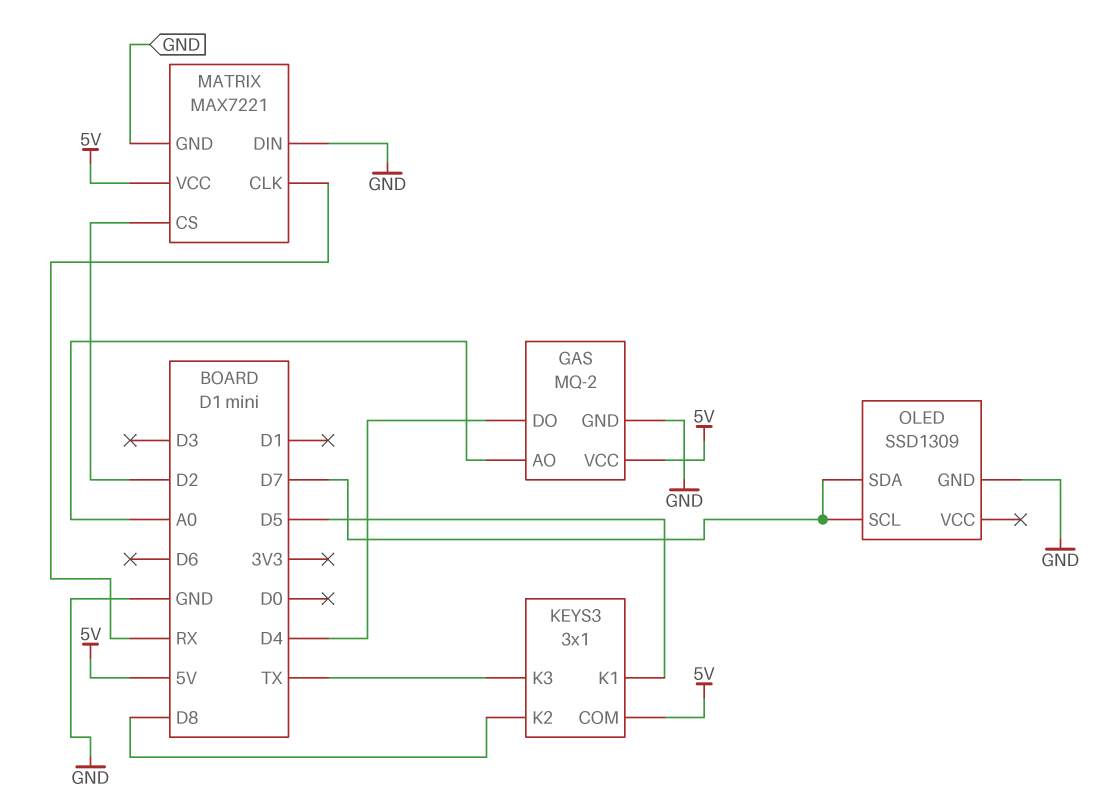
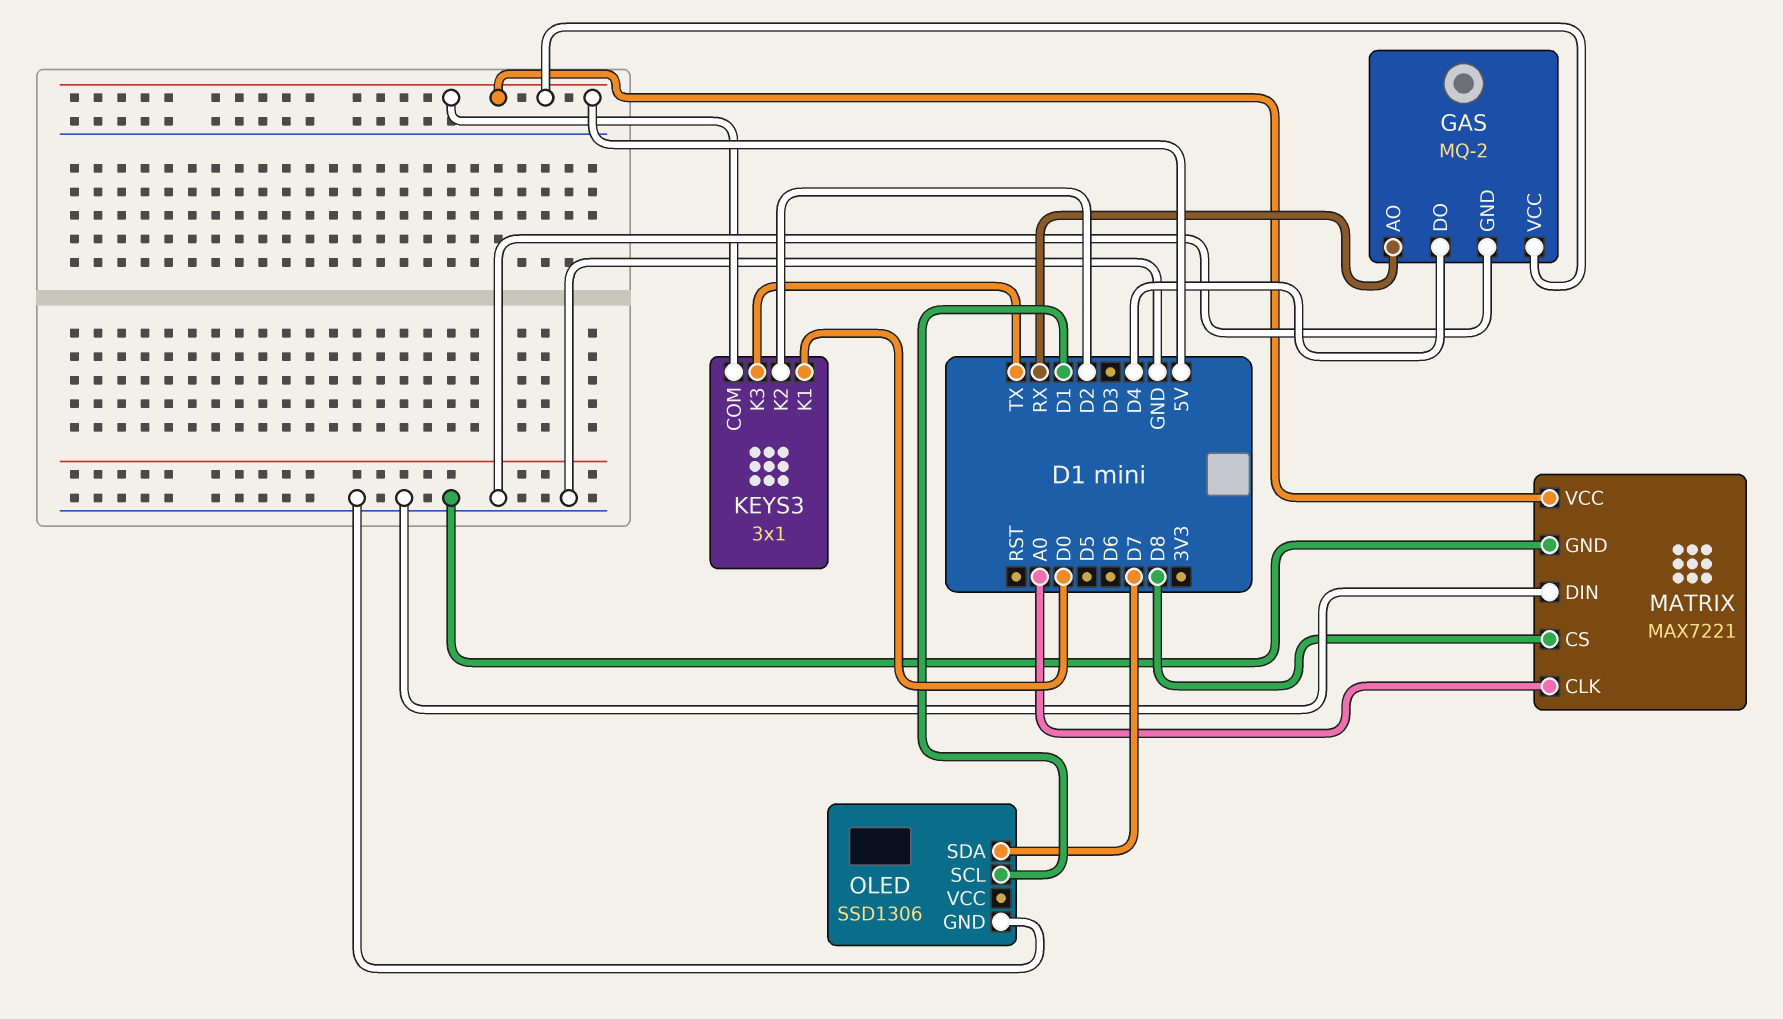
GAS pin AO: A0 -> RX
KEYS3 pin K1: D5 -> D0
KEYS3 pin K2: D8 -> D2
MATRIX pin CLK: RX -> A0
MATRIX pin CS: D2 -> D8
OLED: SSD1309 -> SSD1306
OLED pin SCL: D7 -> D1

